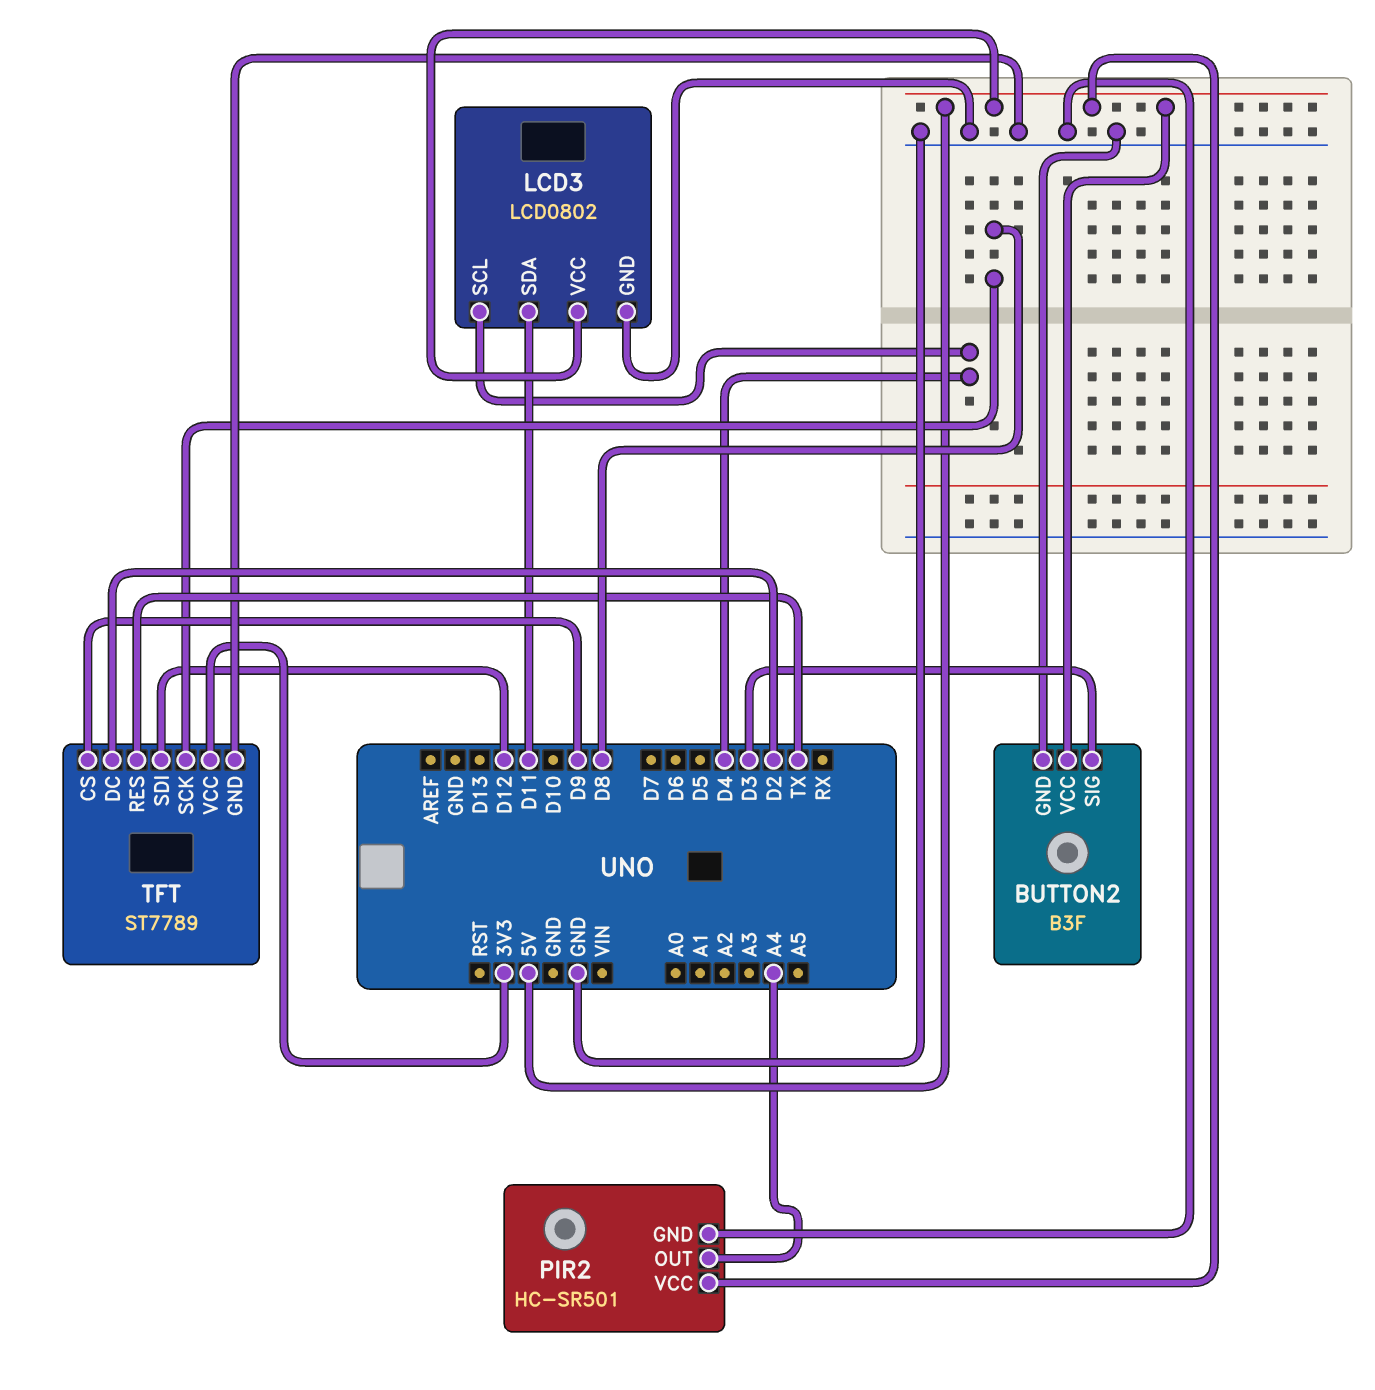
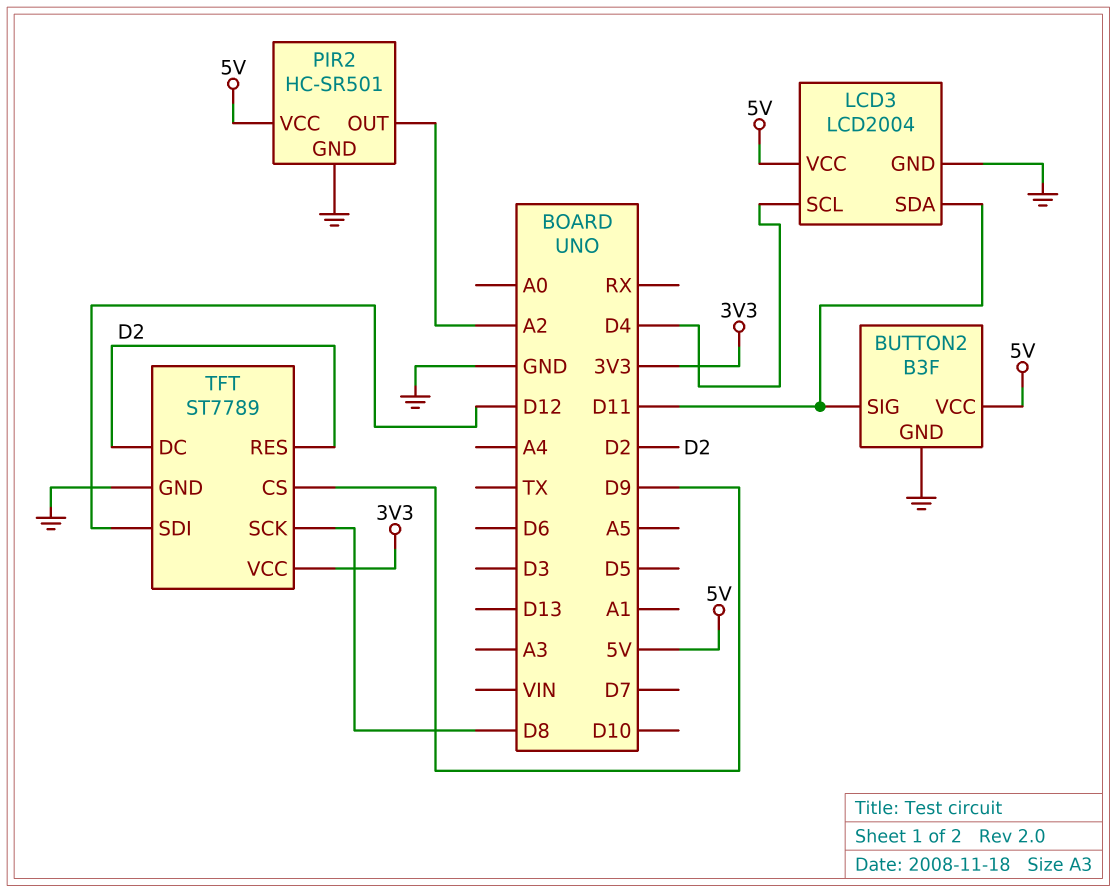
BUTTON2 pin SIG: D3 -> D11
LCD3: LCD0802 -> LCD2004
PIR2 pin OUT: A4 -> A2
TFT pin RES: TX -> D2

